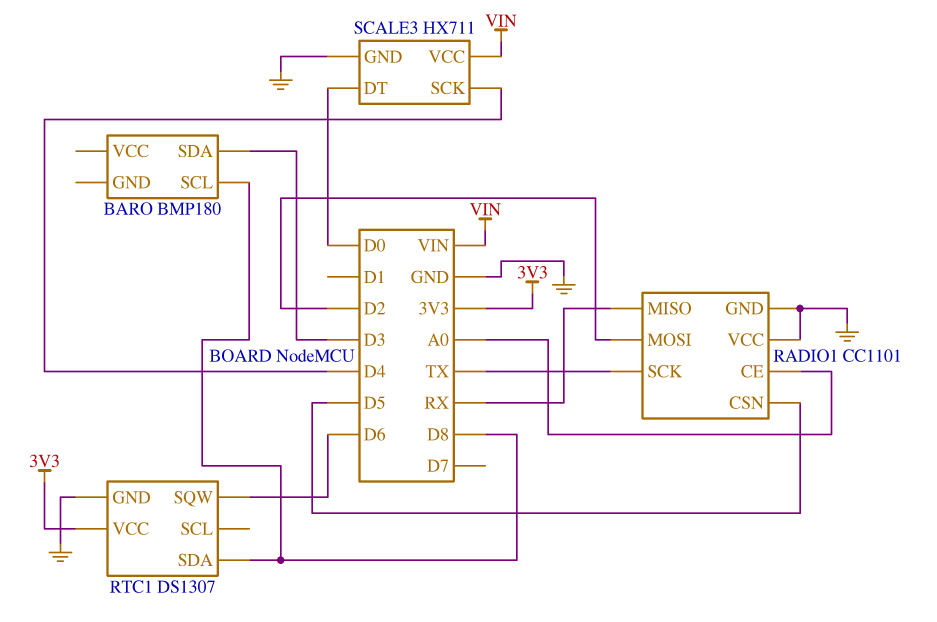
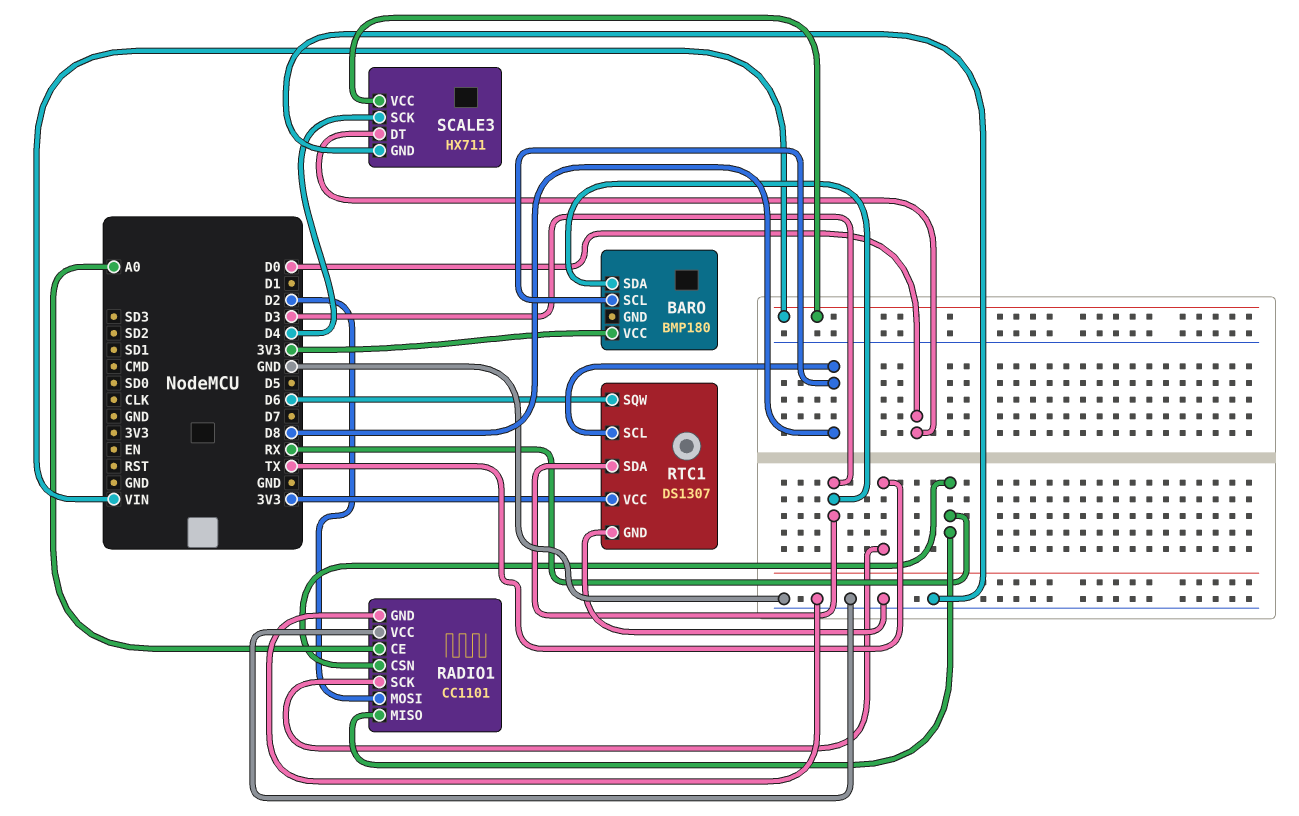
BARO pin VCC: none -> 3V3
RADIO1 pin CSN: D5 -> RX
RTC1 pin SCL: none -> D8
RTC1 pin SDA: D8 -> D3

